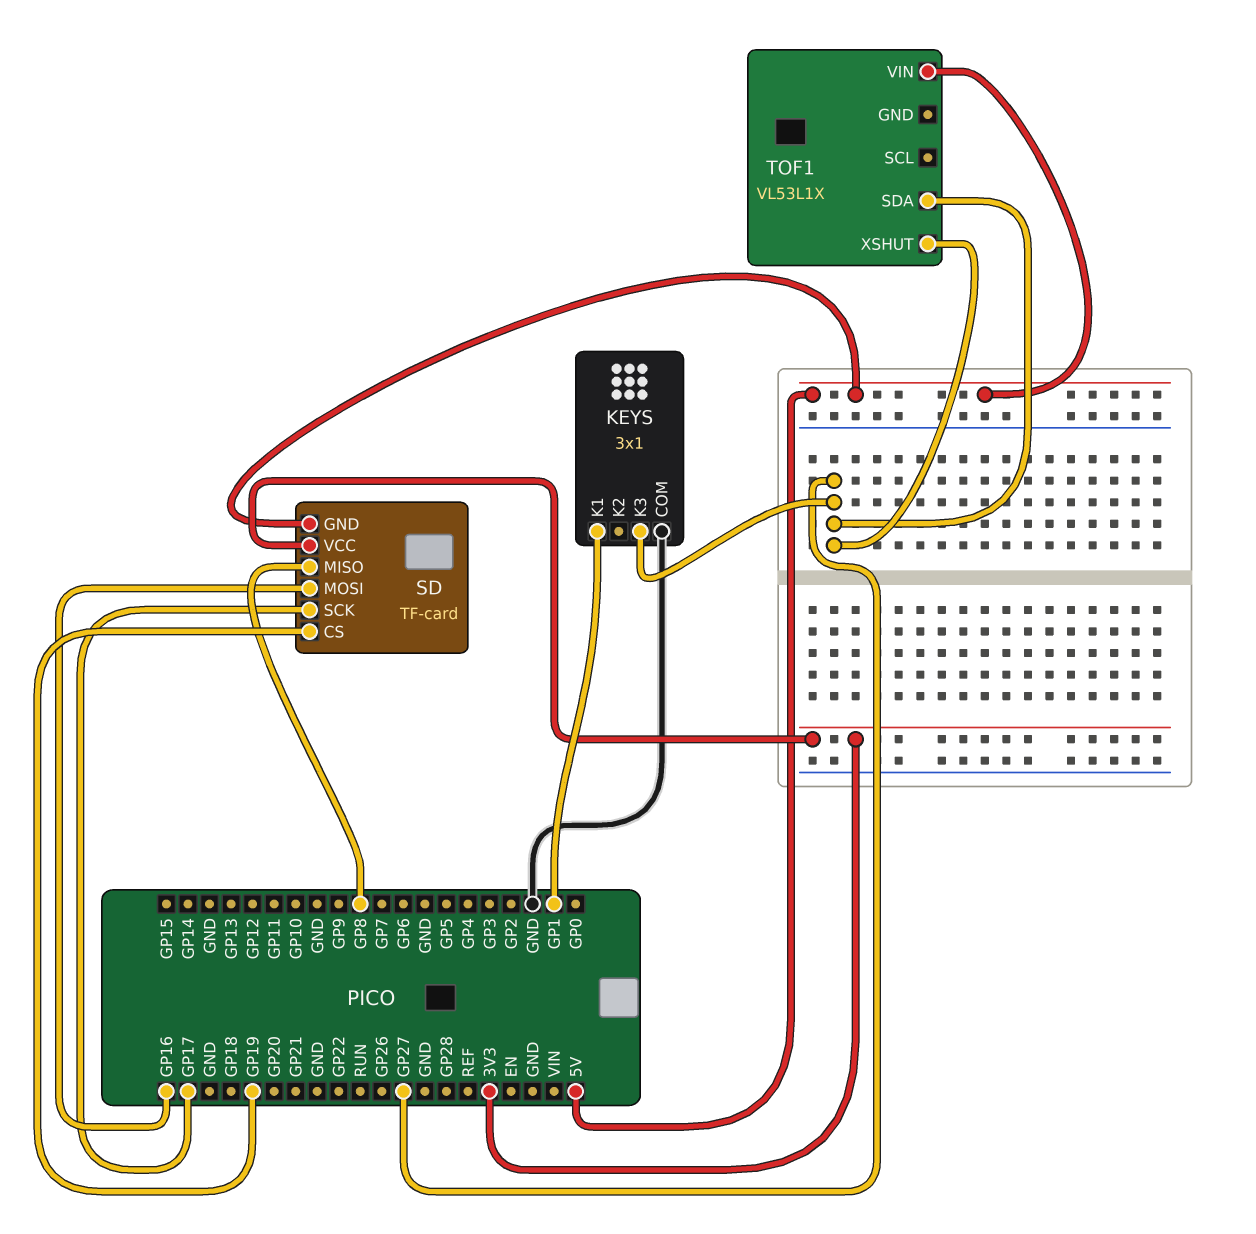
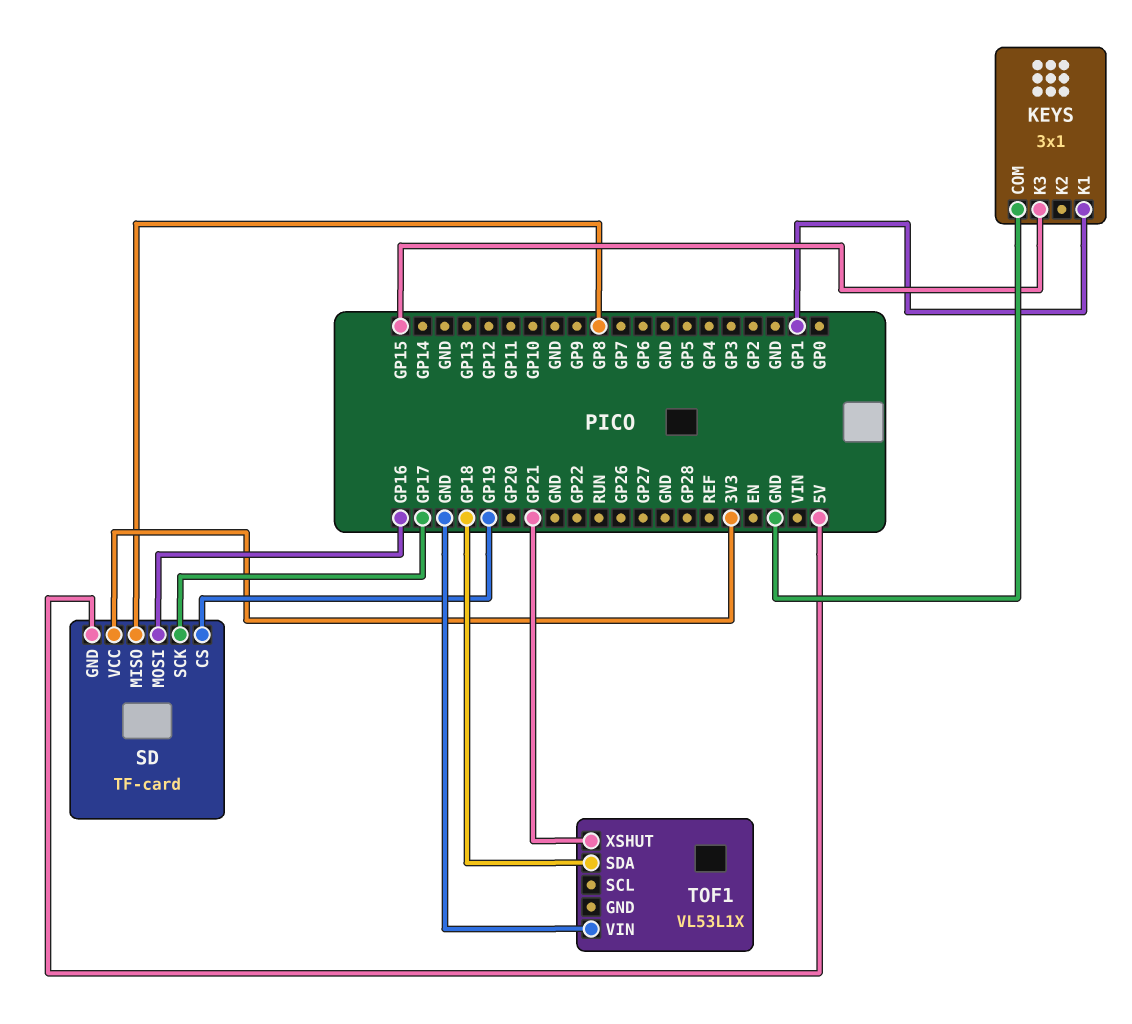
KEYS pin K3: GP27 -> GP15
TOF1 pin SDA: GP27 -> GP18
TOF1 pin VIN: 5V -> GND
TOF1 pin XSHUT: GP27 -> GP21

